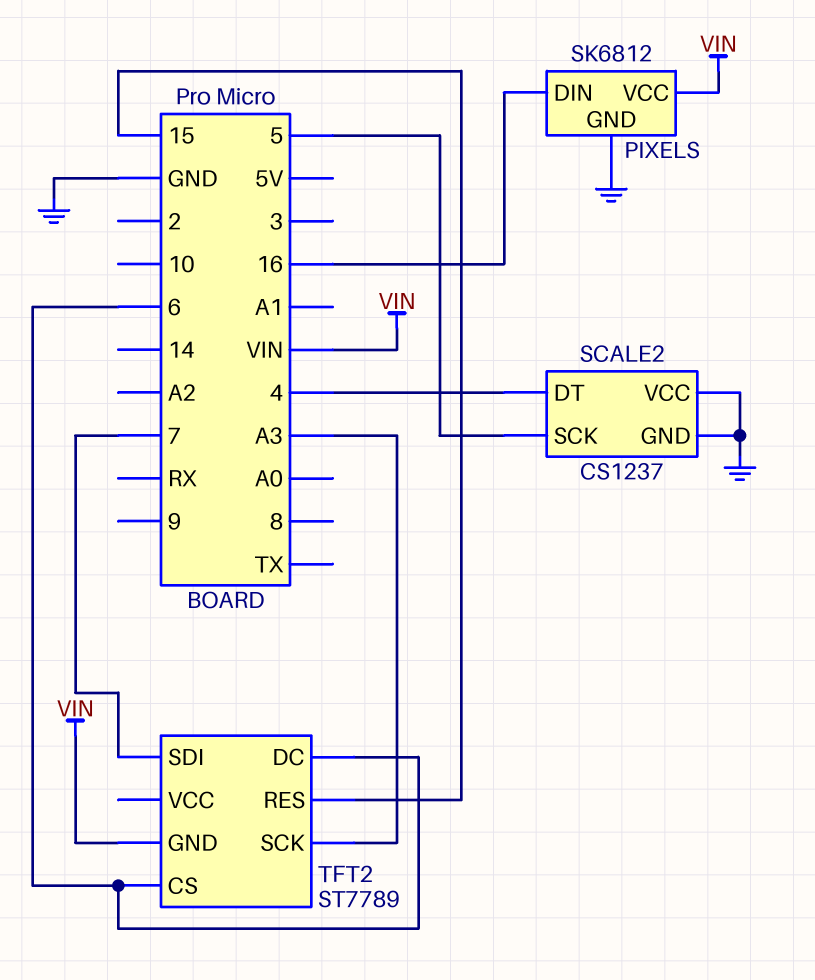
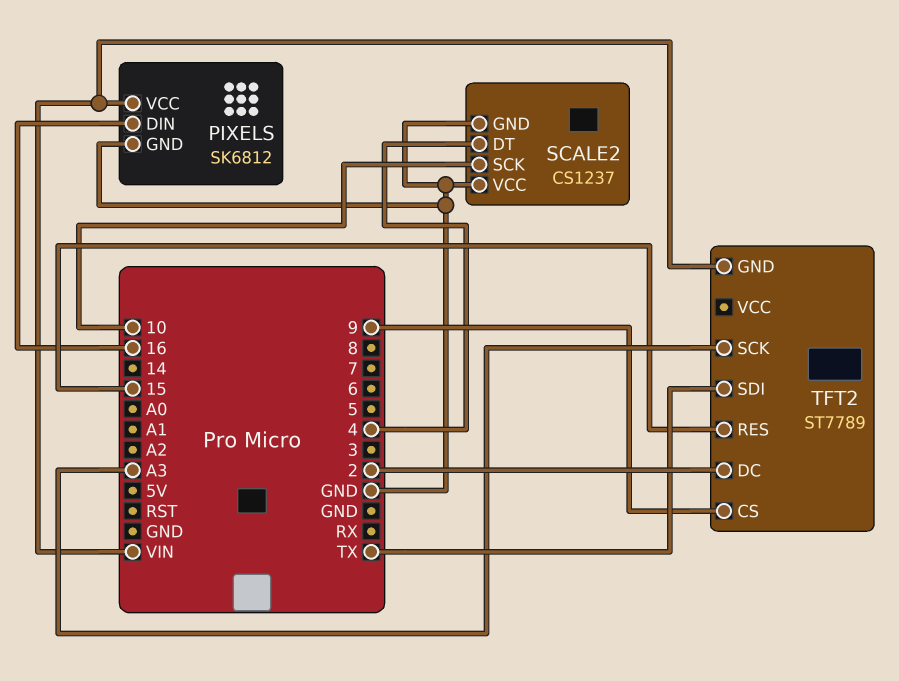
SCALE2 pin SCK: 5 -> 10
TFT2 pin CS: 6 -> 9
TFT2 pin DC: 6 -> 2
TFT2 pin SDI: 7 -> TX

